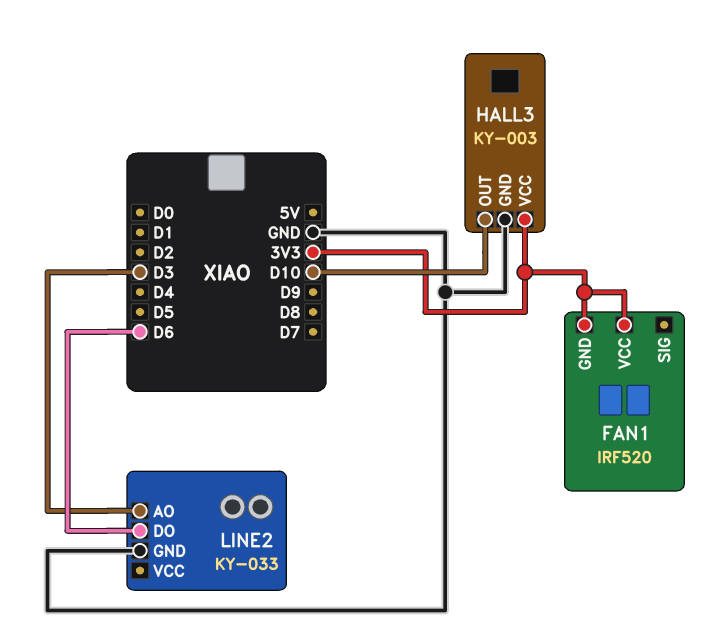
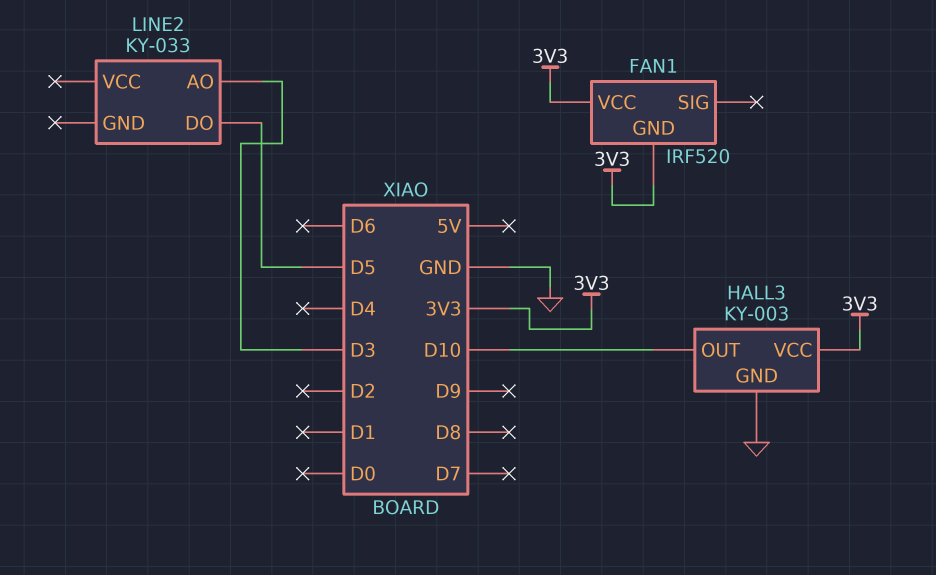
LINE2 pin DO: D6 -> D5
LINE2 pin GND: GND -> none

